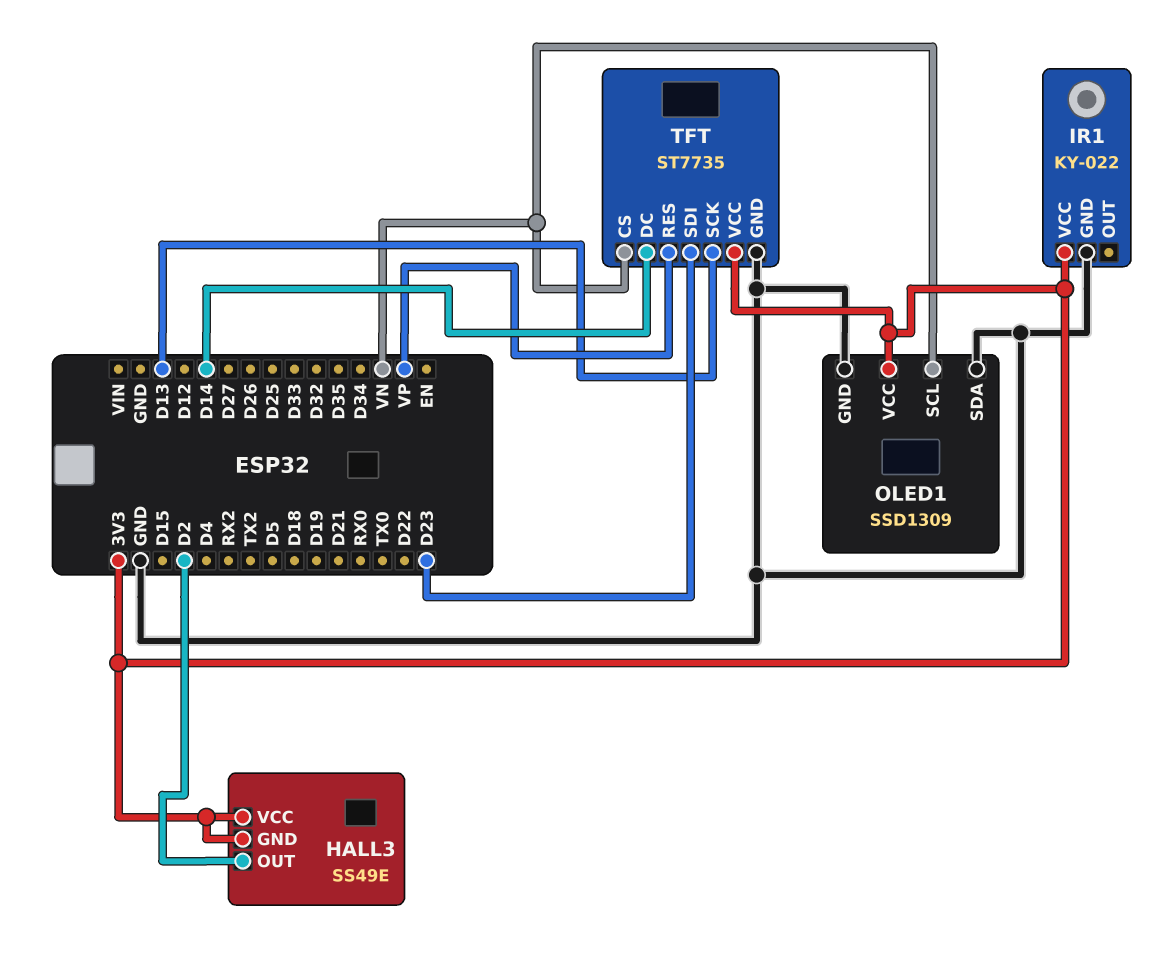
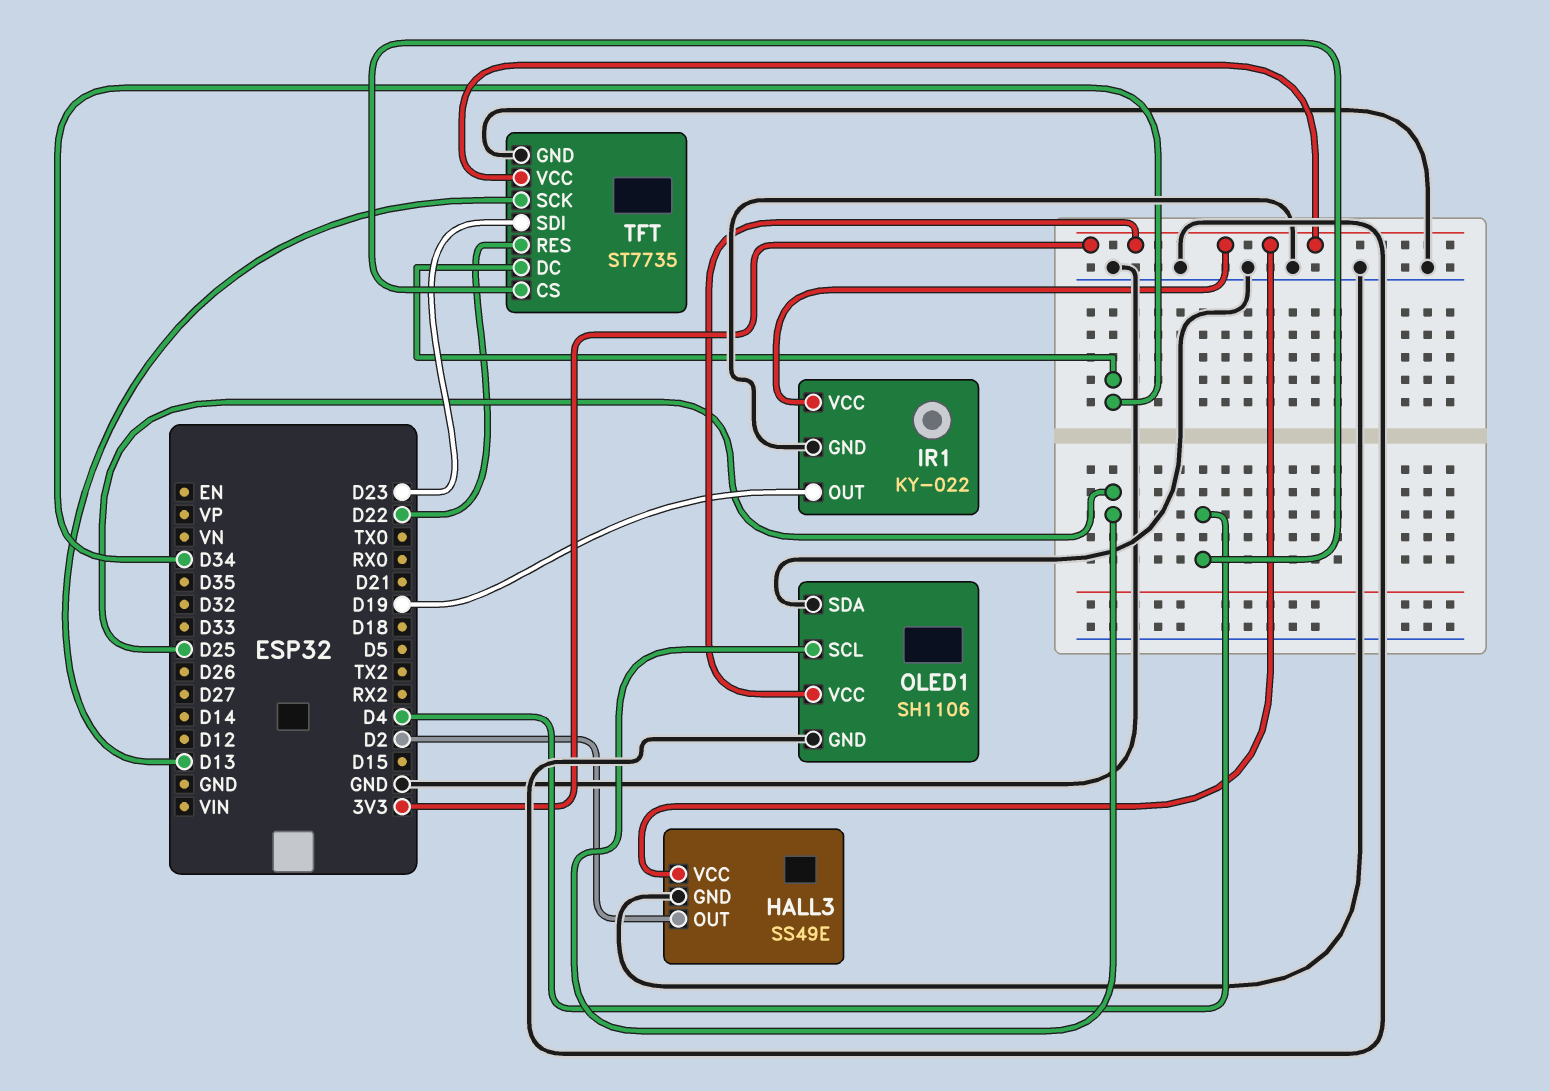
HALL3 pin GND: 3V3 -> GND
IR1 pin OUT: none -> D19
OLED1: SSD1309 -> SH1106
OLED1 pin SCL: VN -> D25
TFT pin CS: VN -> D4
TFT pin DC: D14 -> D34
TFT pin RES: VP -> D22

